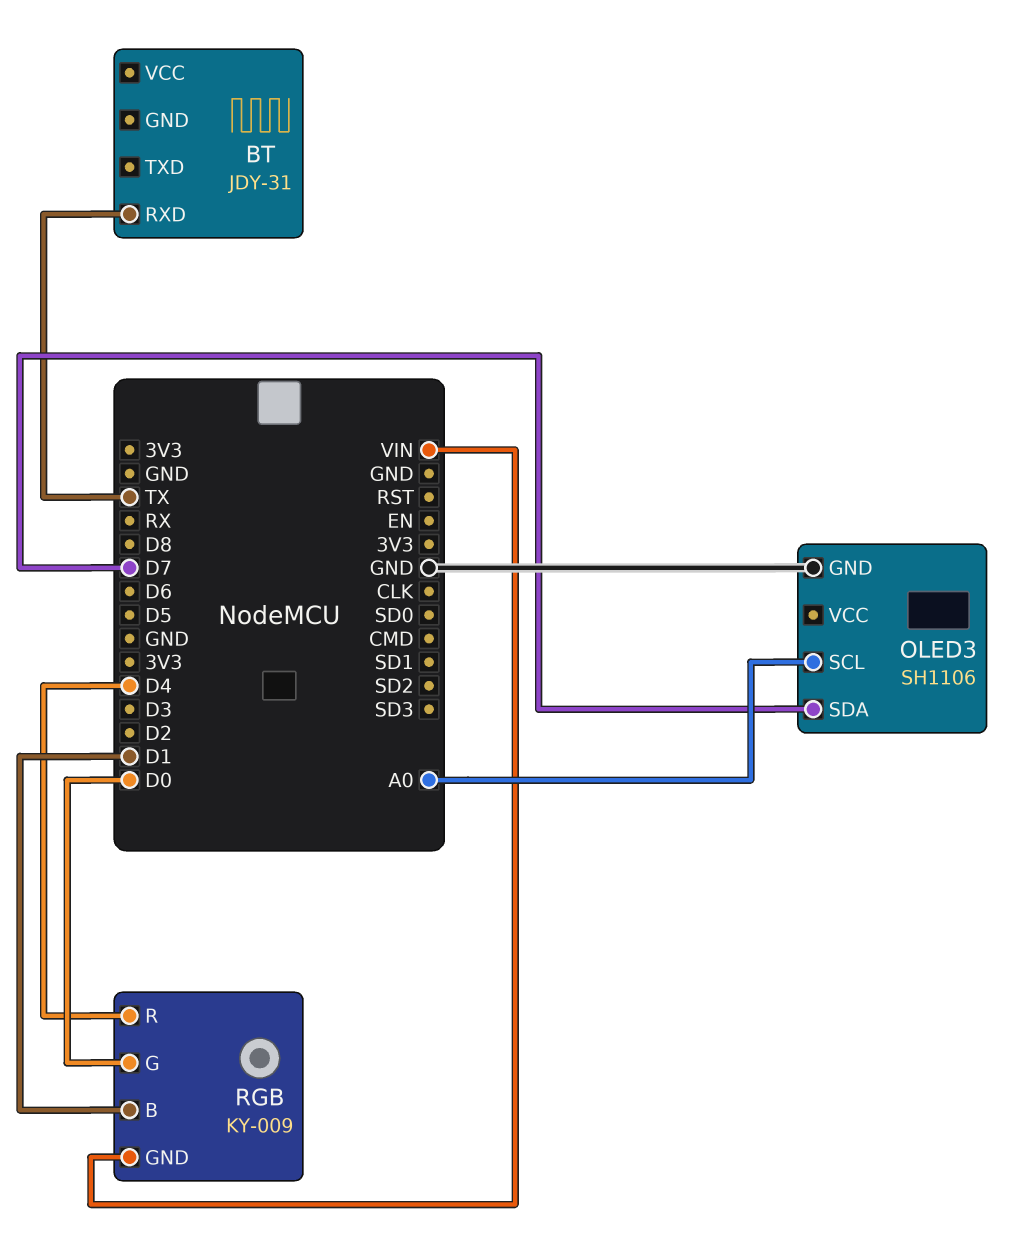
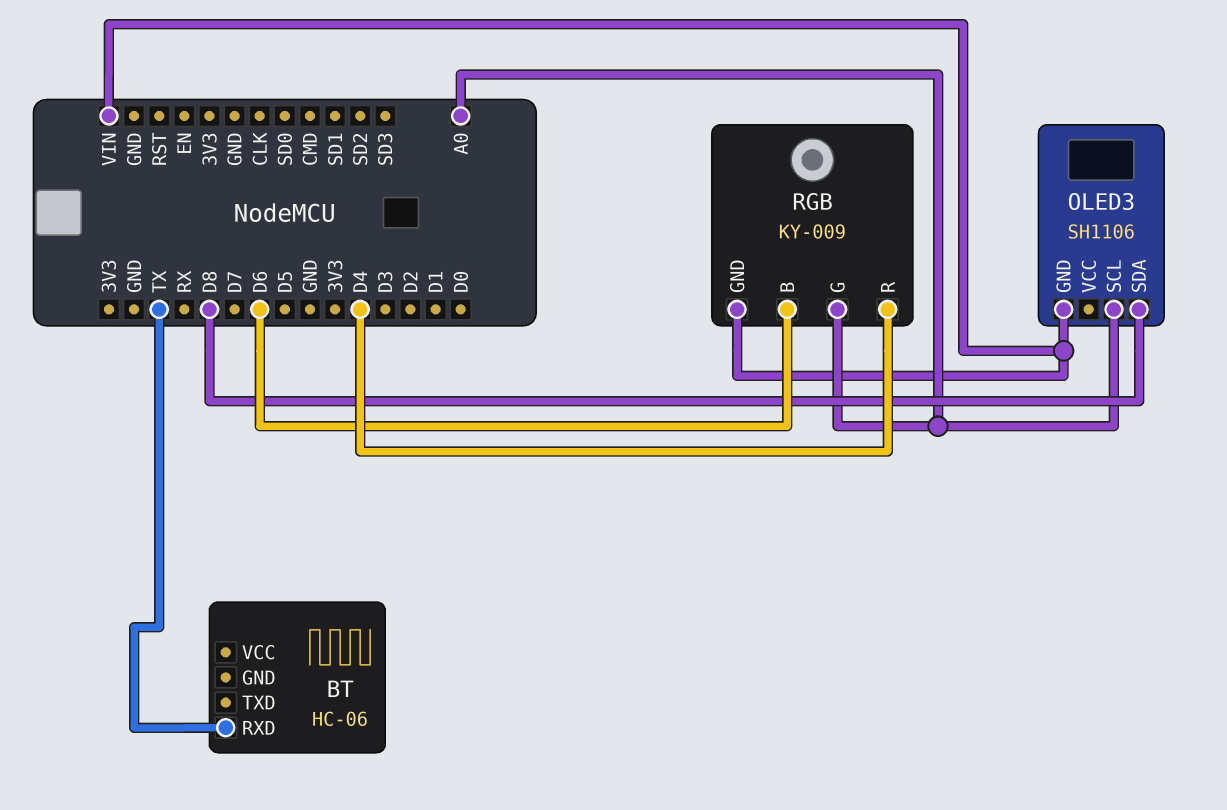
BT: JDY-31 -> HC-06
OLED3 pin GND: GND -> VIN
OLED3 pin SDA: D7 -> D8
RGB pin B: D1 -> D6
RGB pin G: D0 -> A0

